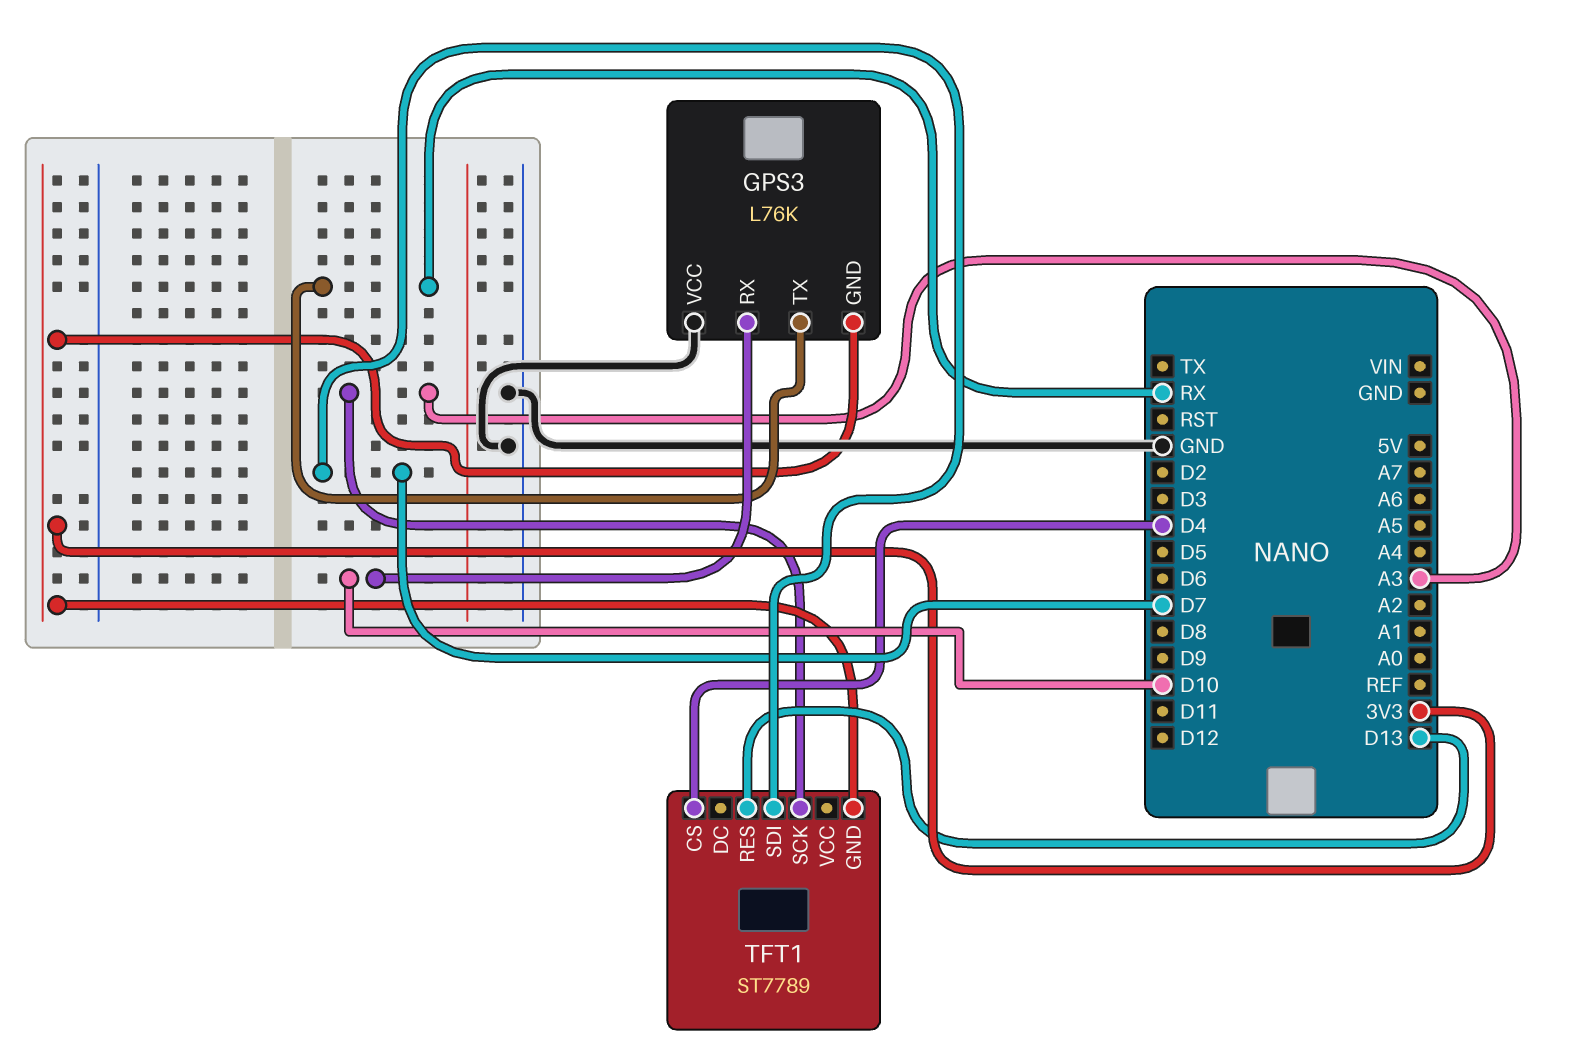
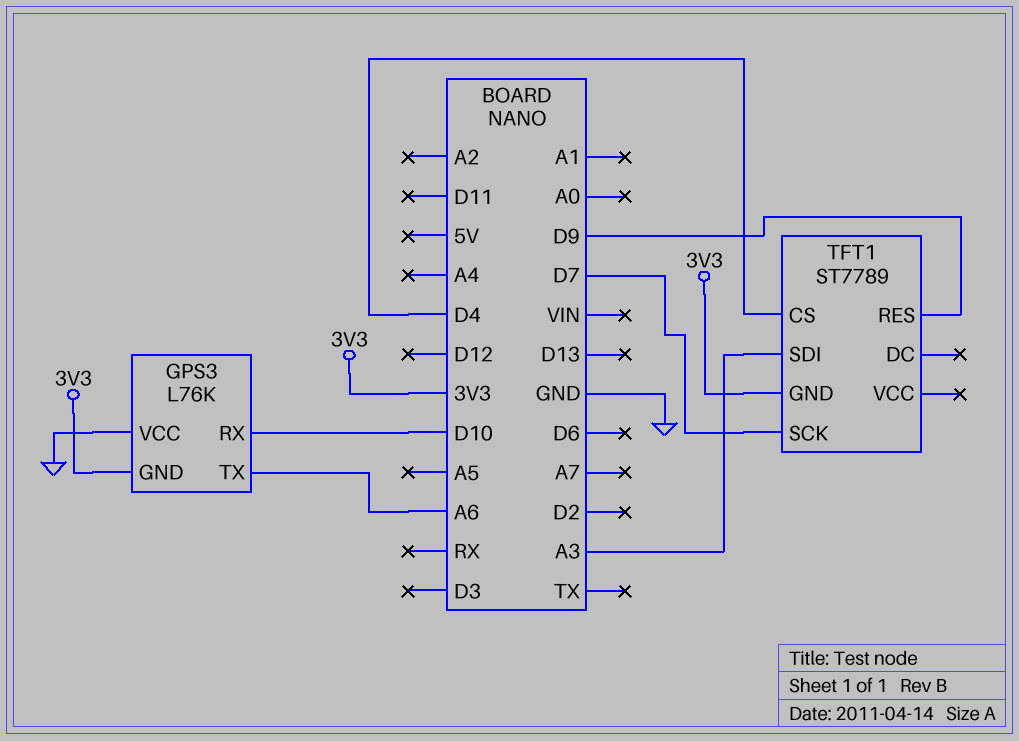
GPS3 pin TX: RX -> A6
TFT1 pin RES: D13 -> D9
TFT1 pin SCK: A3 -> D7
TFT1 pin SDI: D7 -> A3

